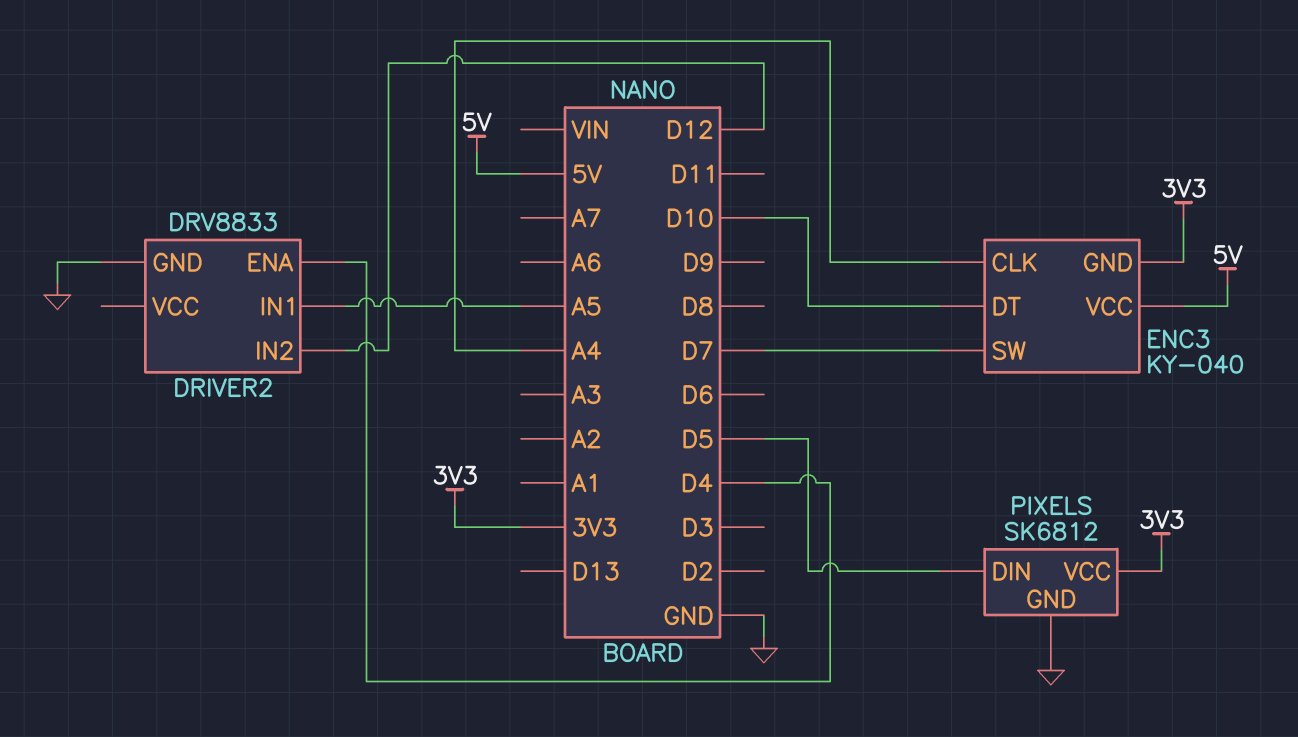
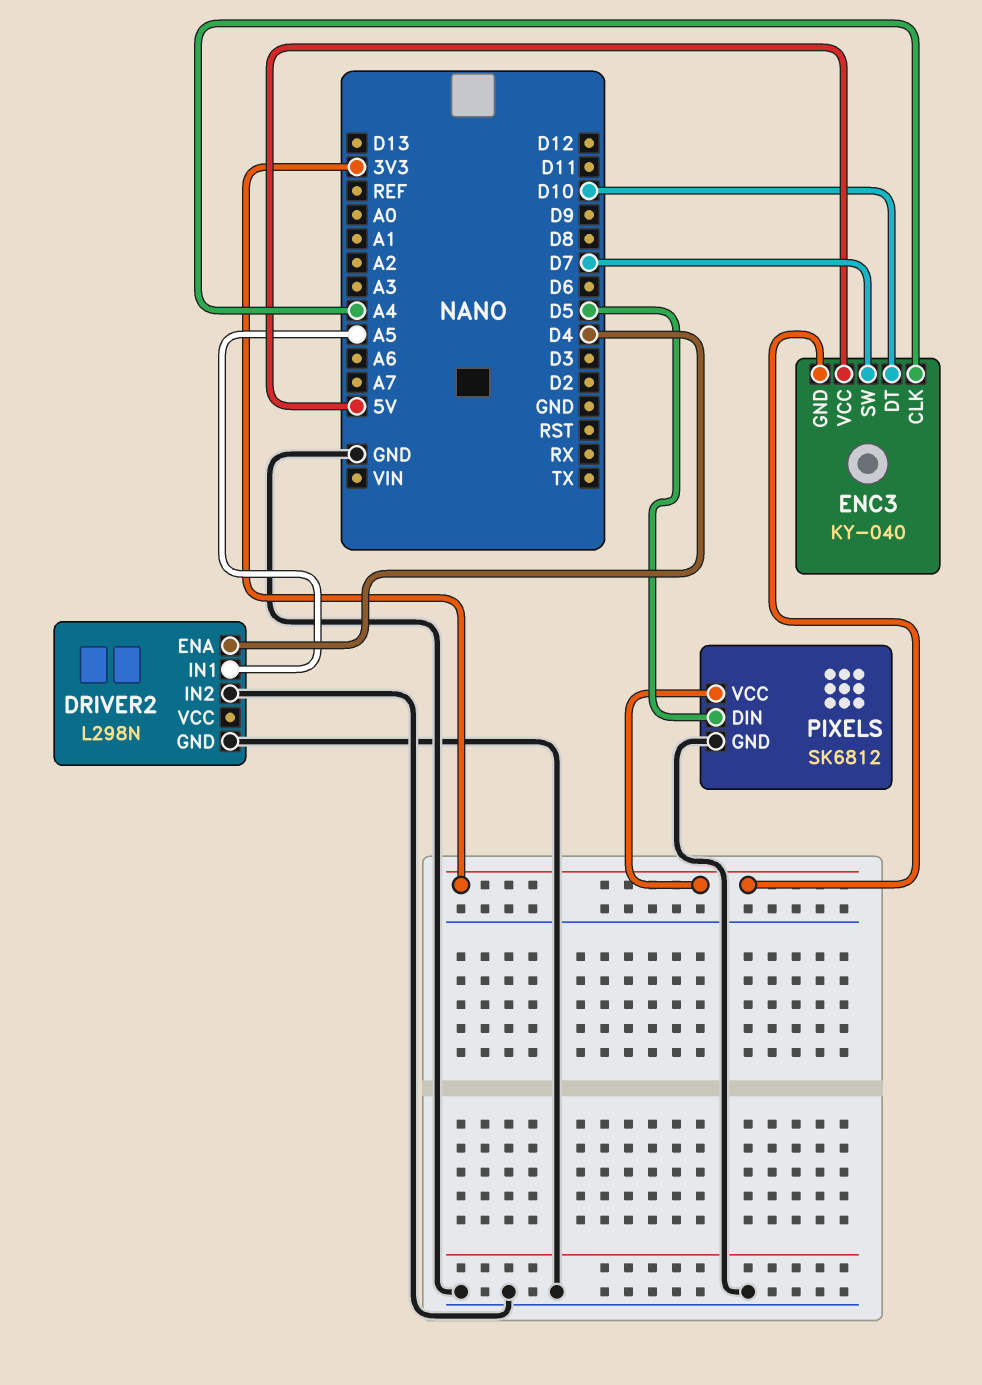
DRIVER2: DRV8833 -> L298N
DRIVER2 pin IN2: D12 -> GND

